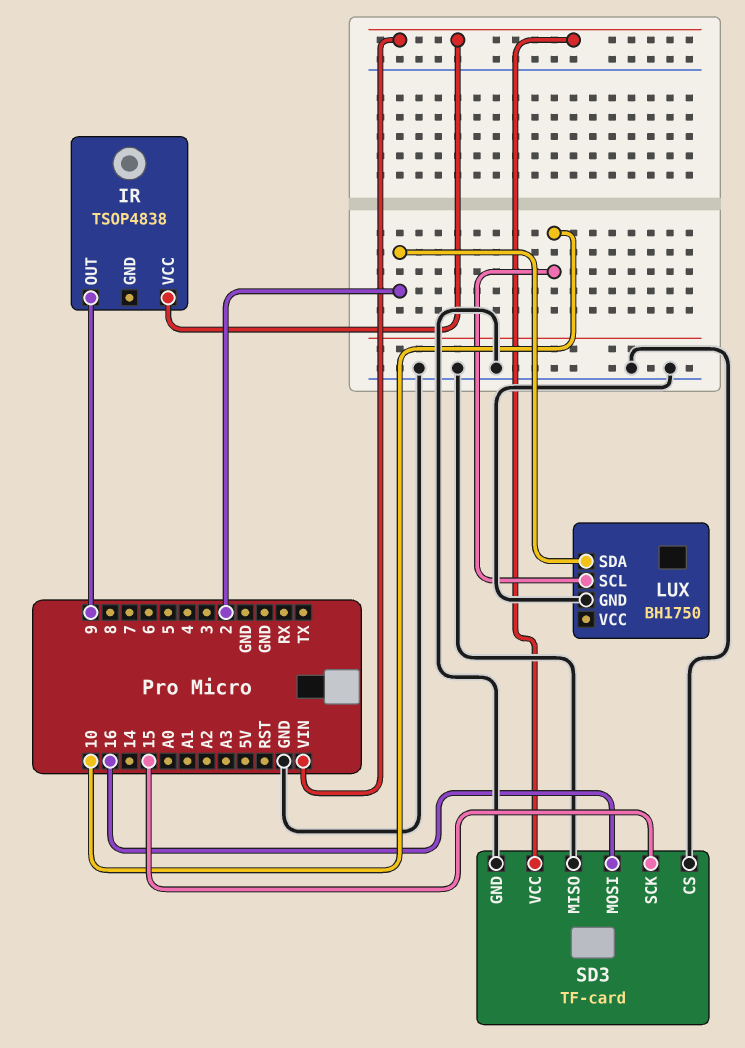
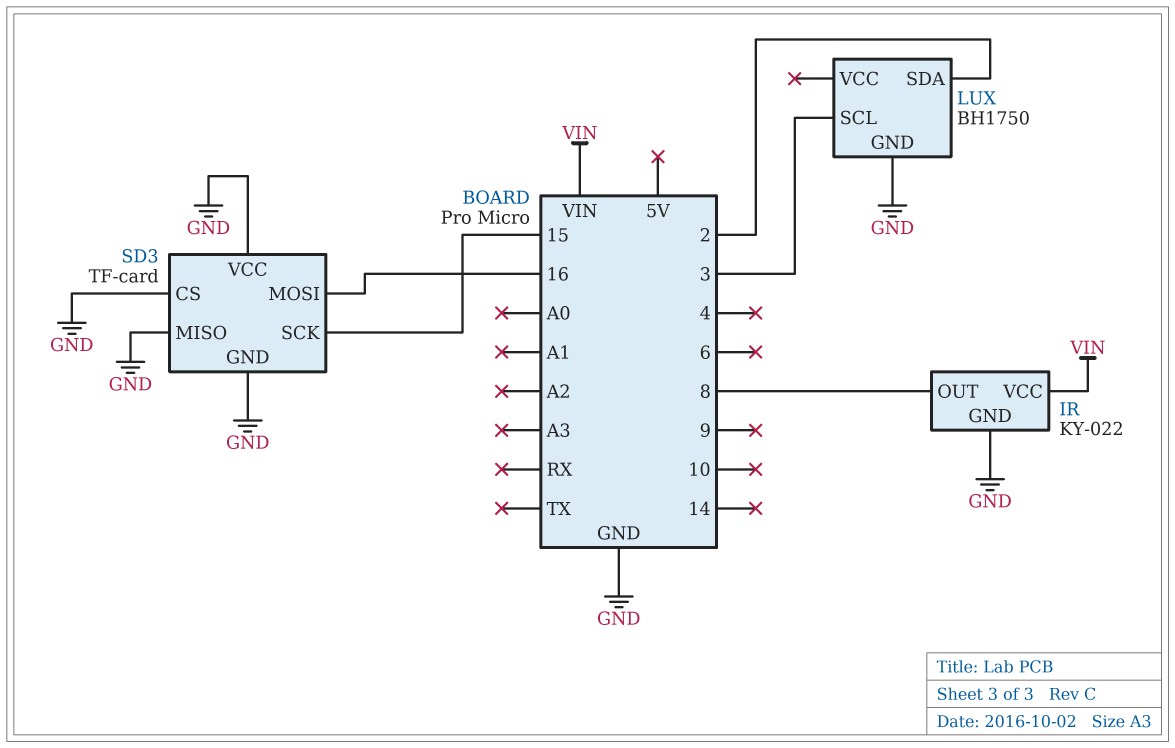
IR: TSOP4838 -> KY-022
IR pin GND: none -> GND
IR pin OUT: 9 -> 8
LUX pin SCL: 10 -> 3
SD3 pin VCC: VIN -> GND

